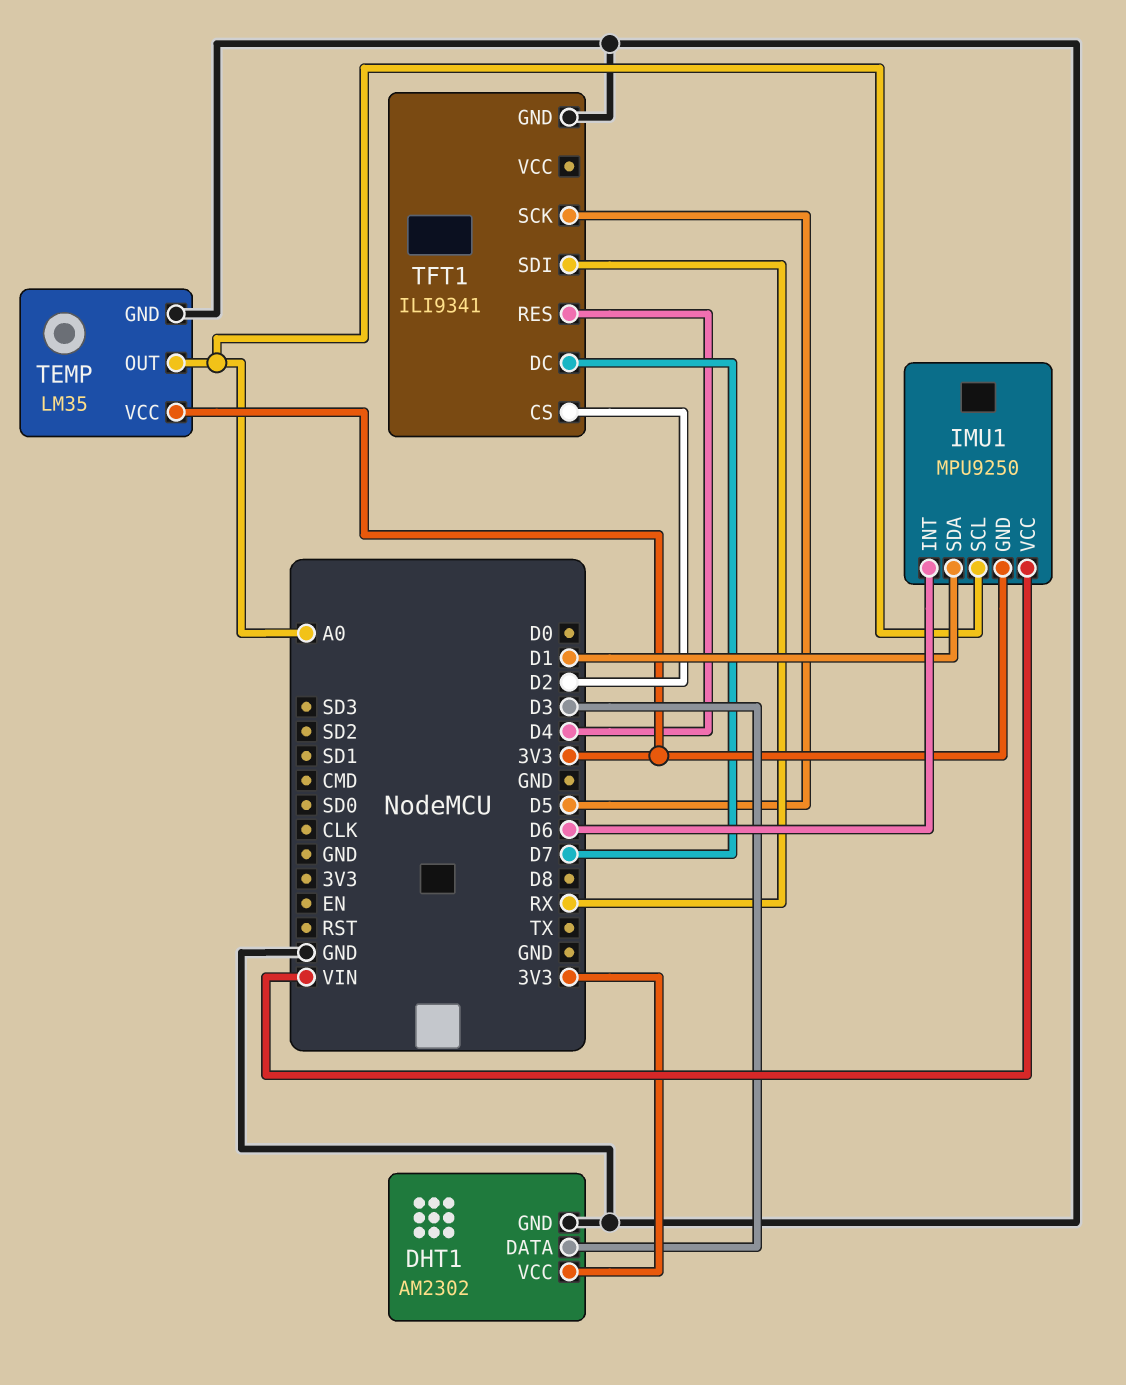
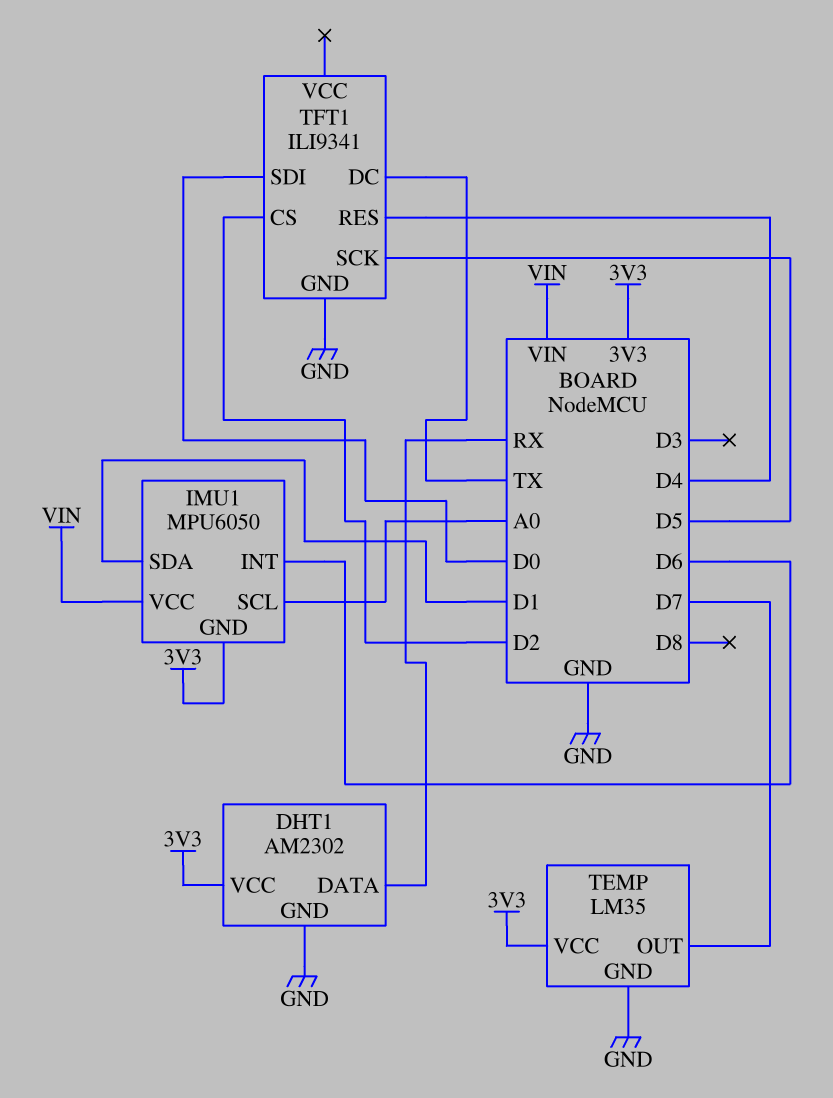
DHT1 pin DATA: D3 -> RX
IMU1: MPU9250 -> MPU6050
TEMP pin OUT: A0 -> D7
TFT1 pin DC: D7 -> TX
TFT1 pin SDI: RX -> D0

